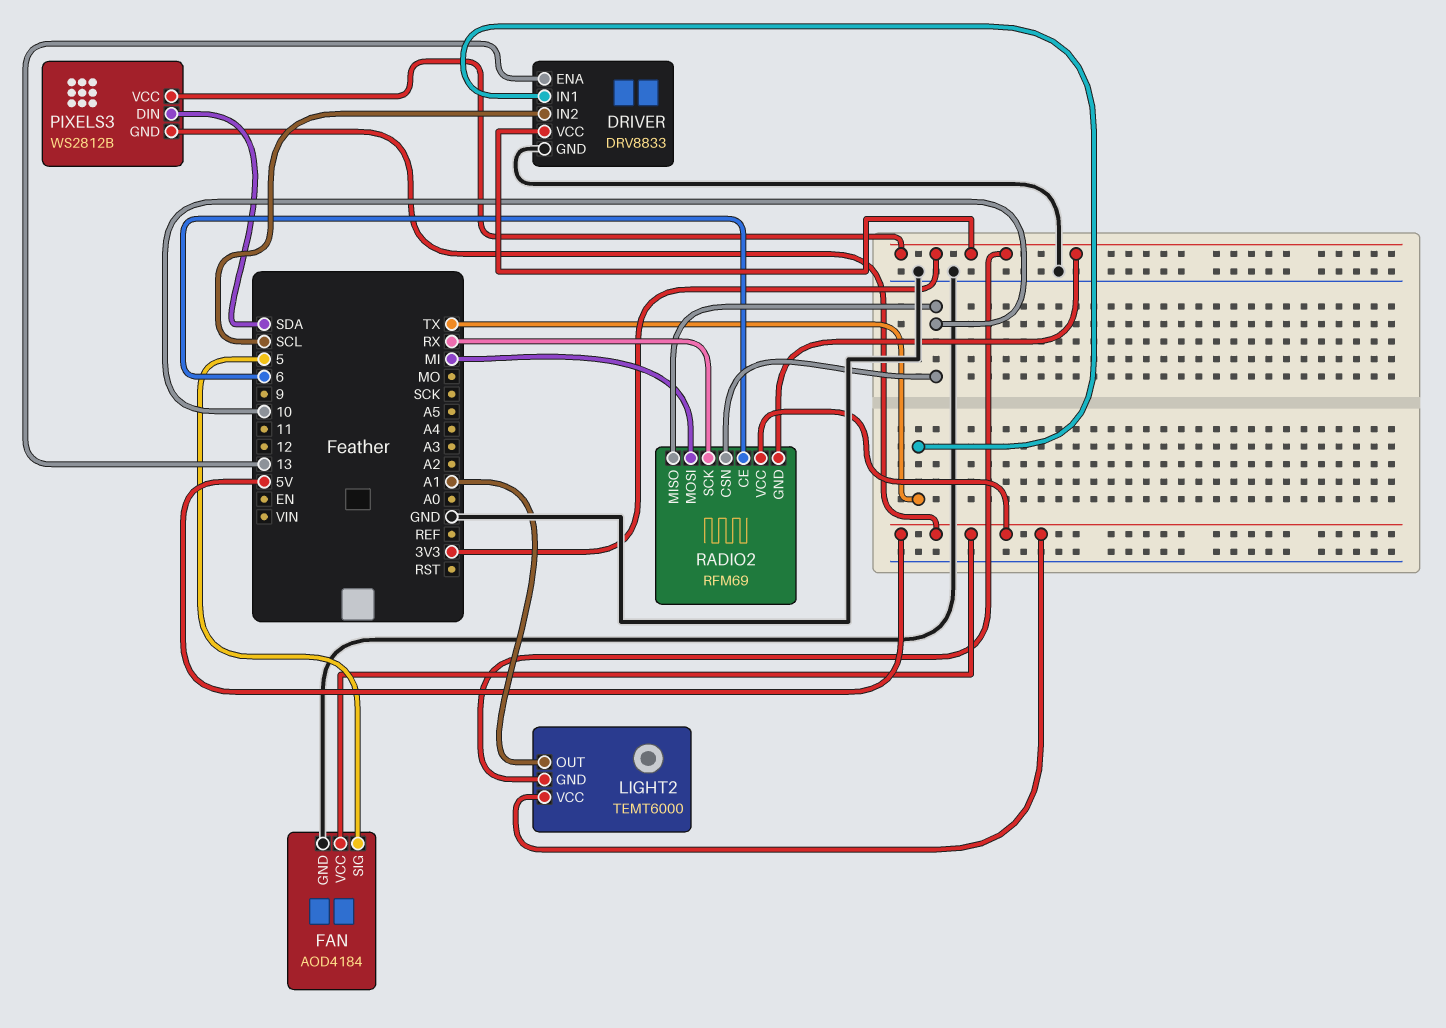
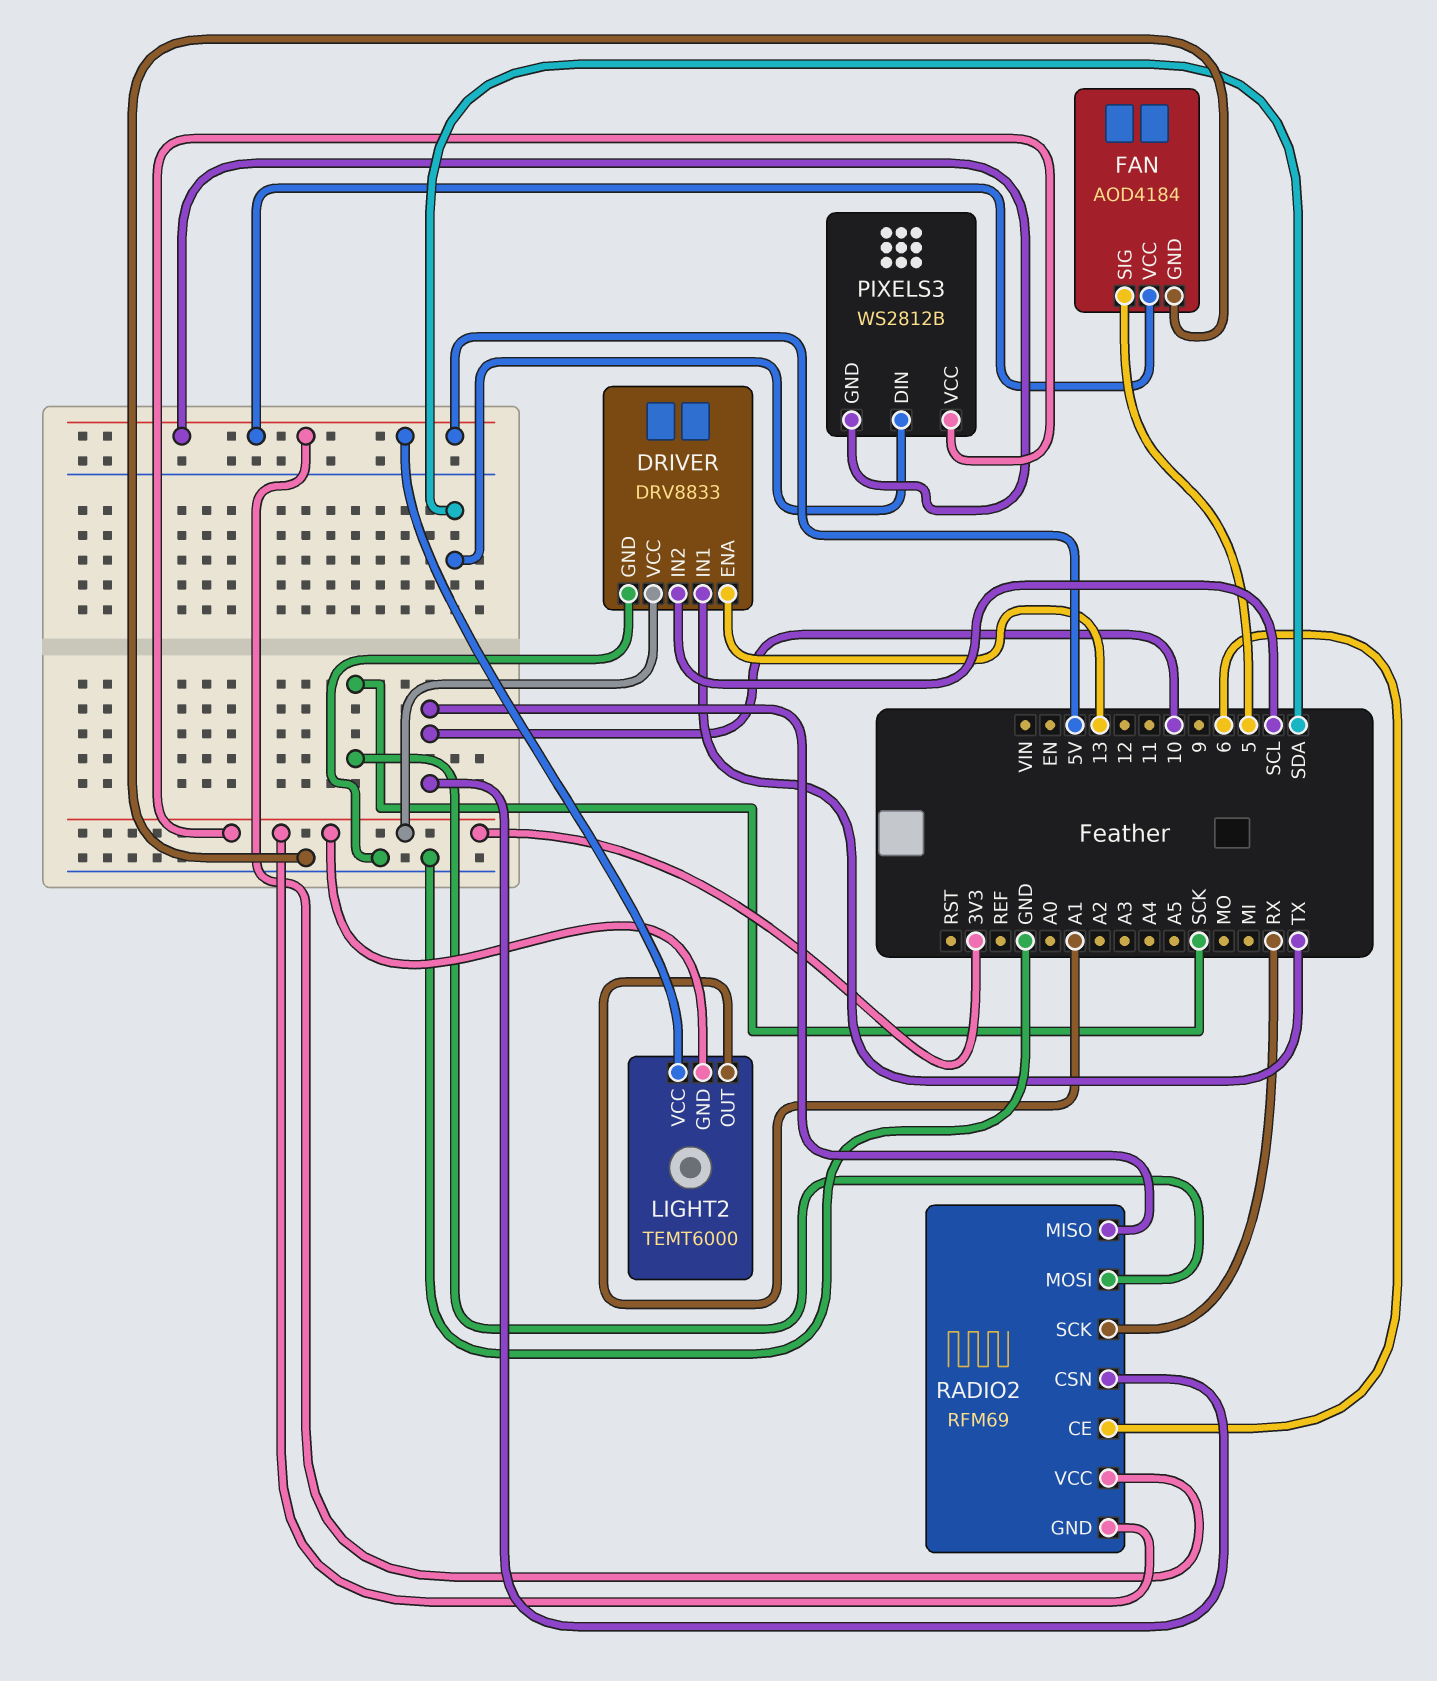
RADIO2 pin MOSI: MI -> SCK

